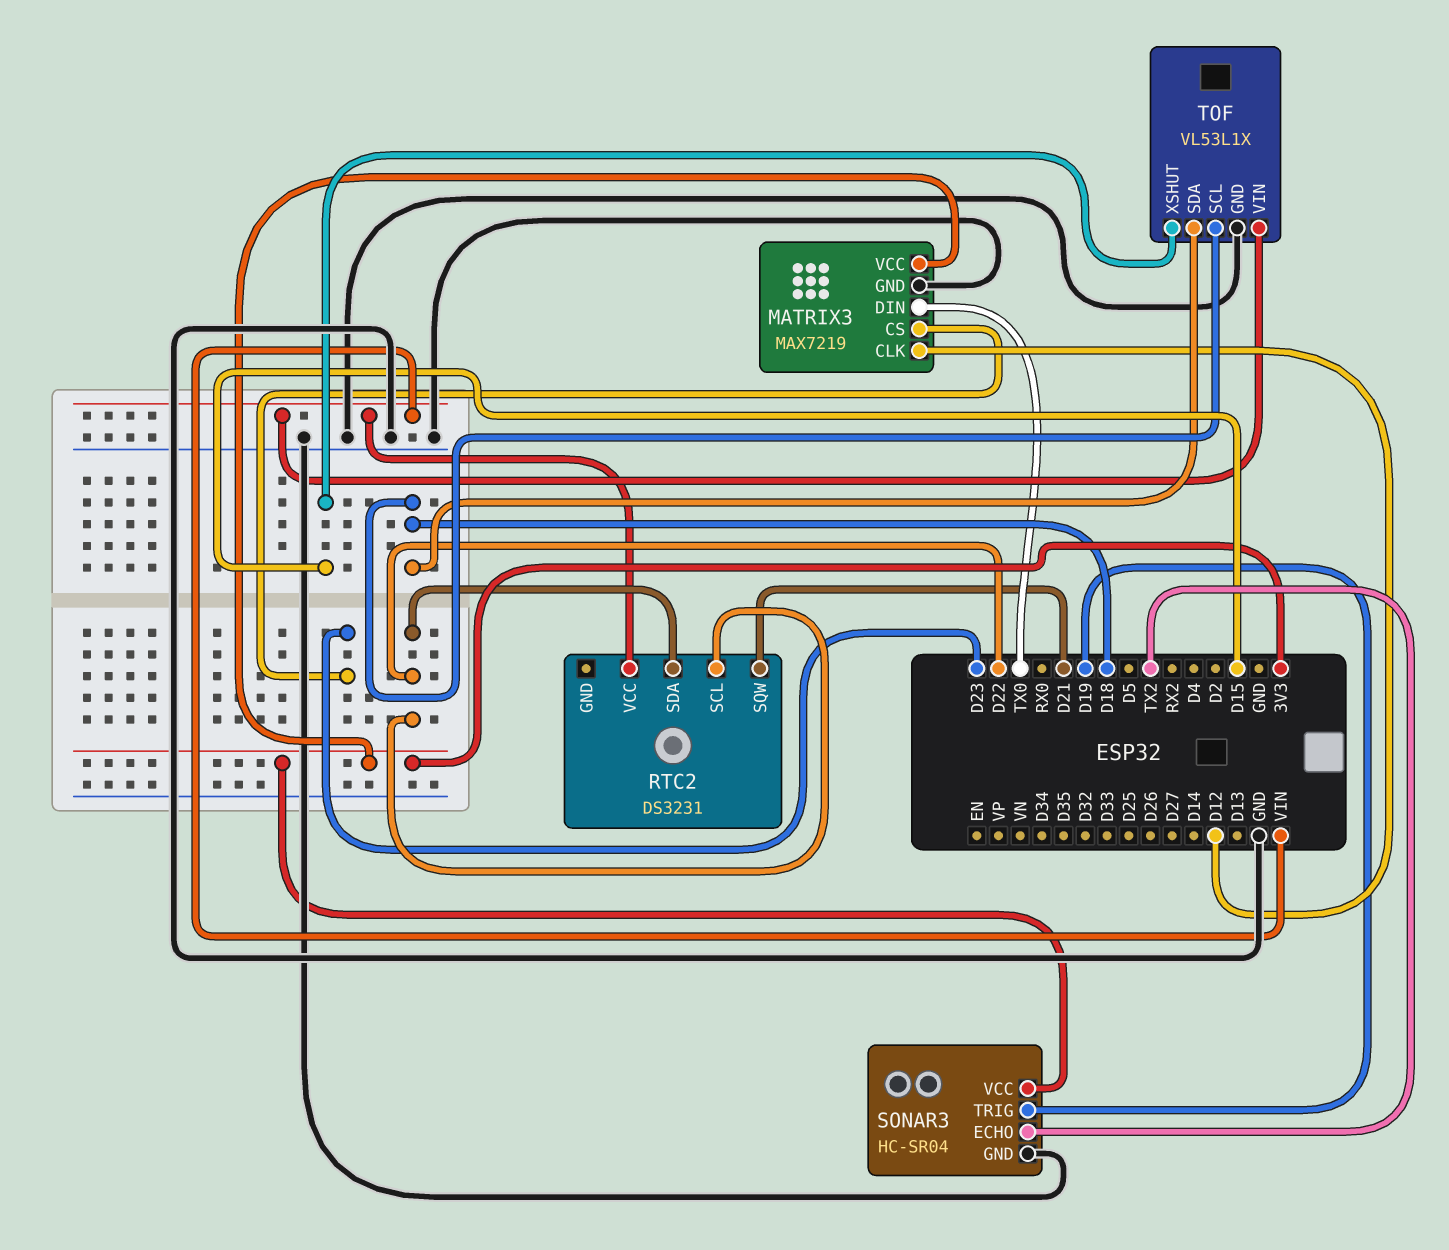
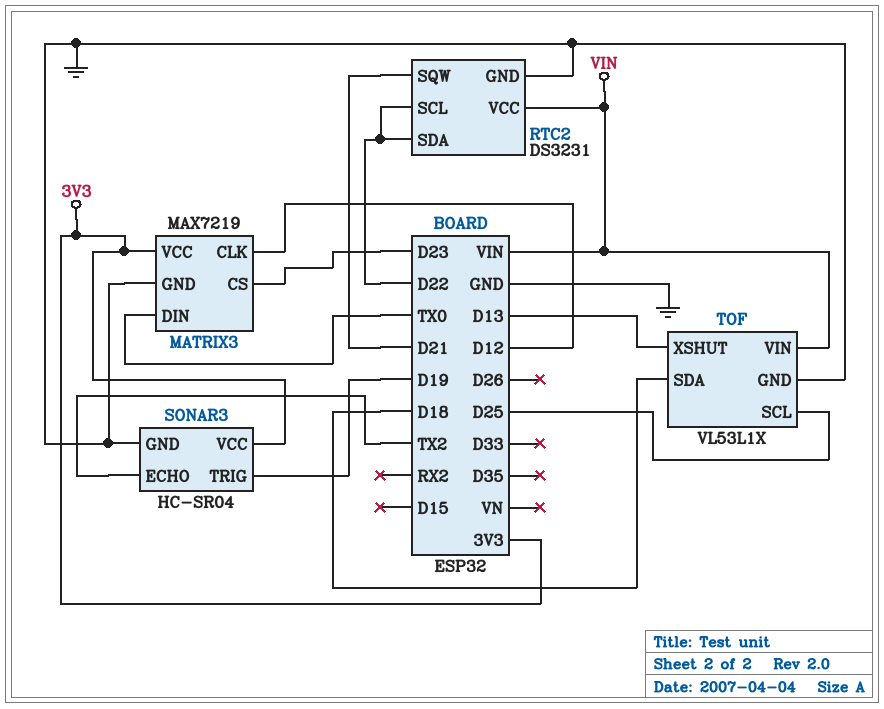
RTC2 pin GND: none -> GND
TOF pin SCL: D18 -> D25
TOF pin XSHUT: D15 -> D13

